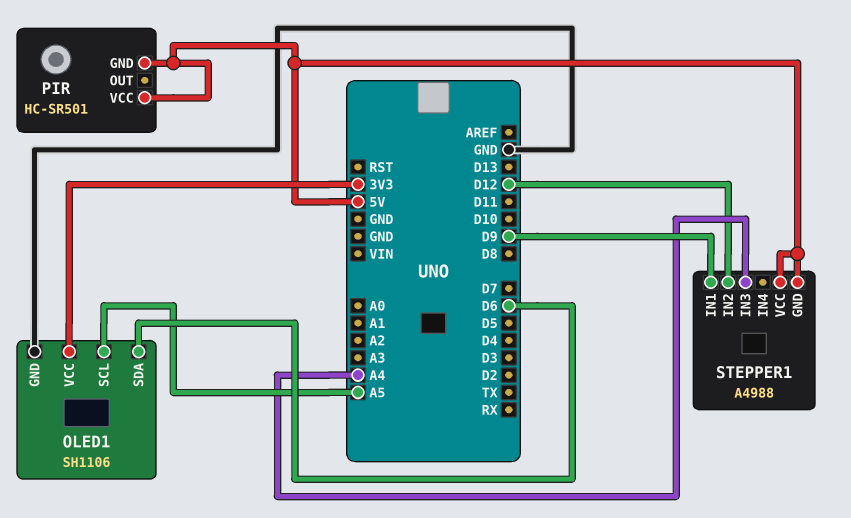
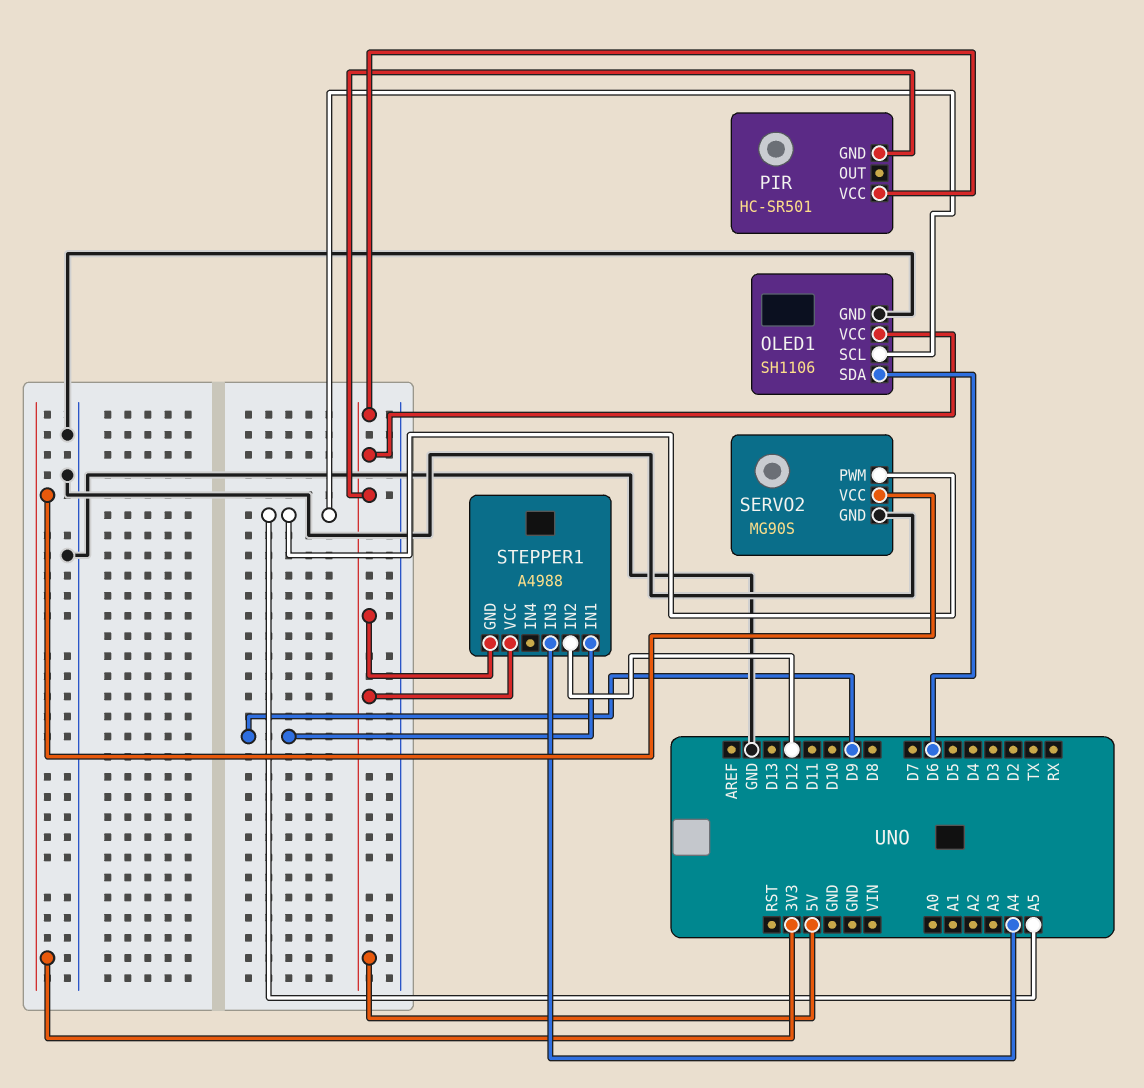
OLED1 pin VCC: 3V3 -> 5V
SERVO2: none -> MG90S
SERVO2 pin GND: none -> GND
SERVO2 pin PWM: none -> A5
SERVO2 pin VCC: none -> 3V3

